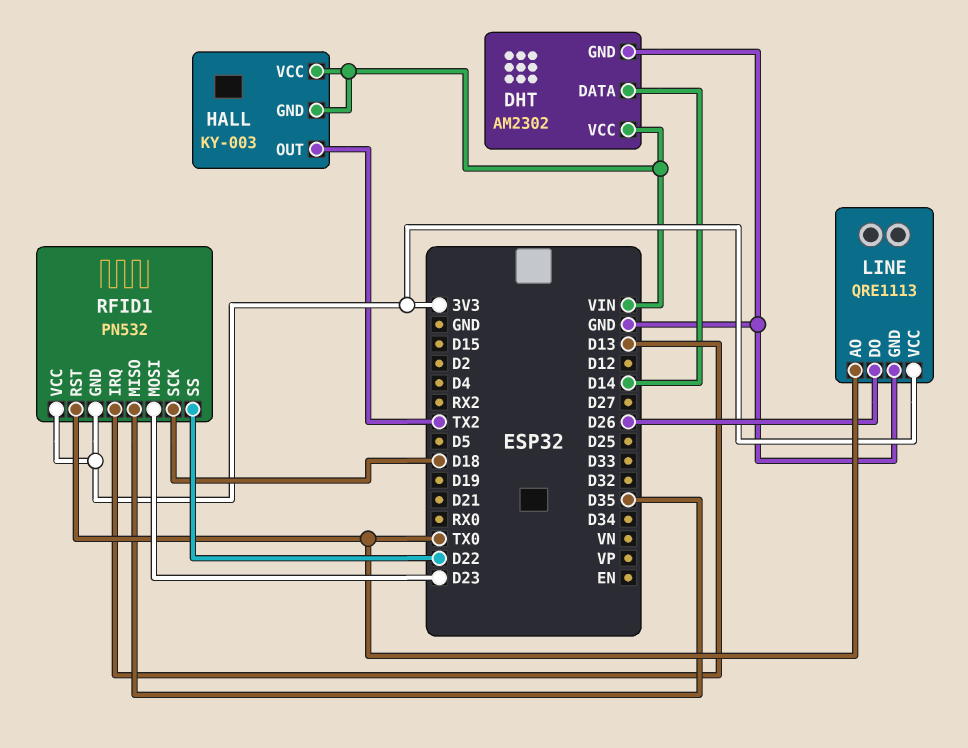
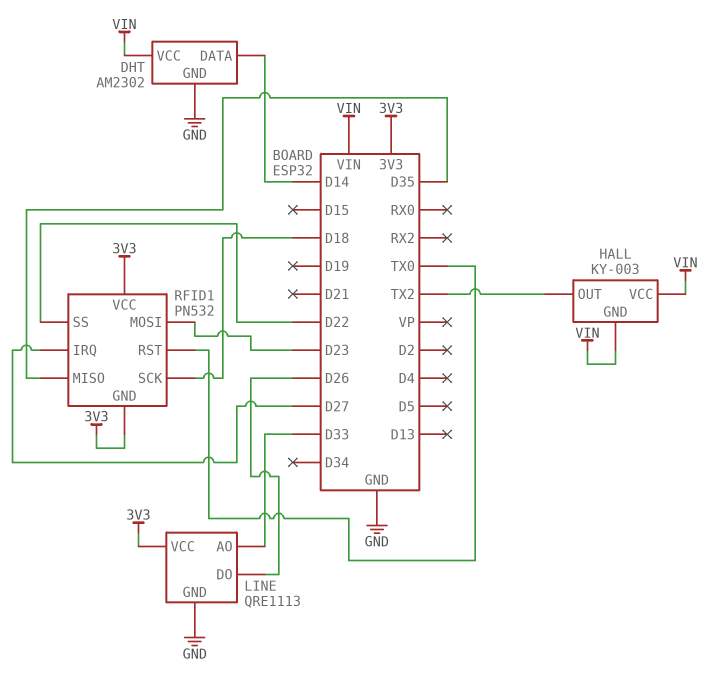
LINE pin AO: TX0 -> D33
RFID1 pin IRQ: D13 -> D27

